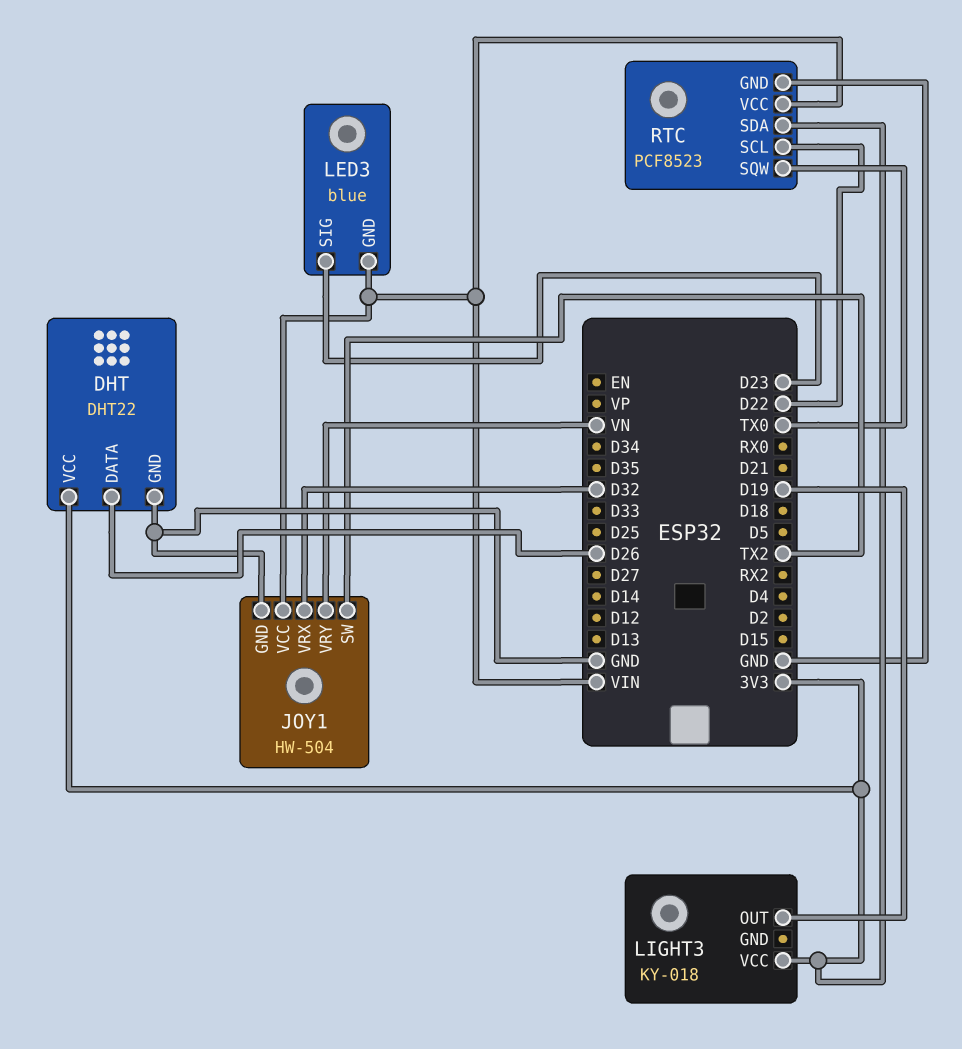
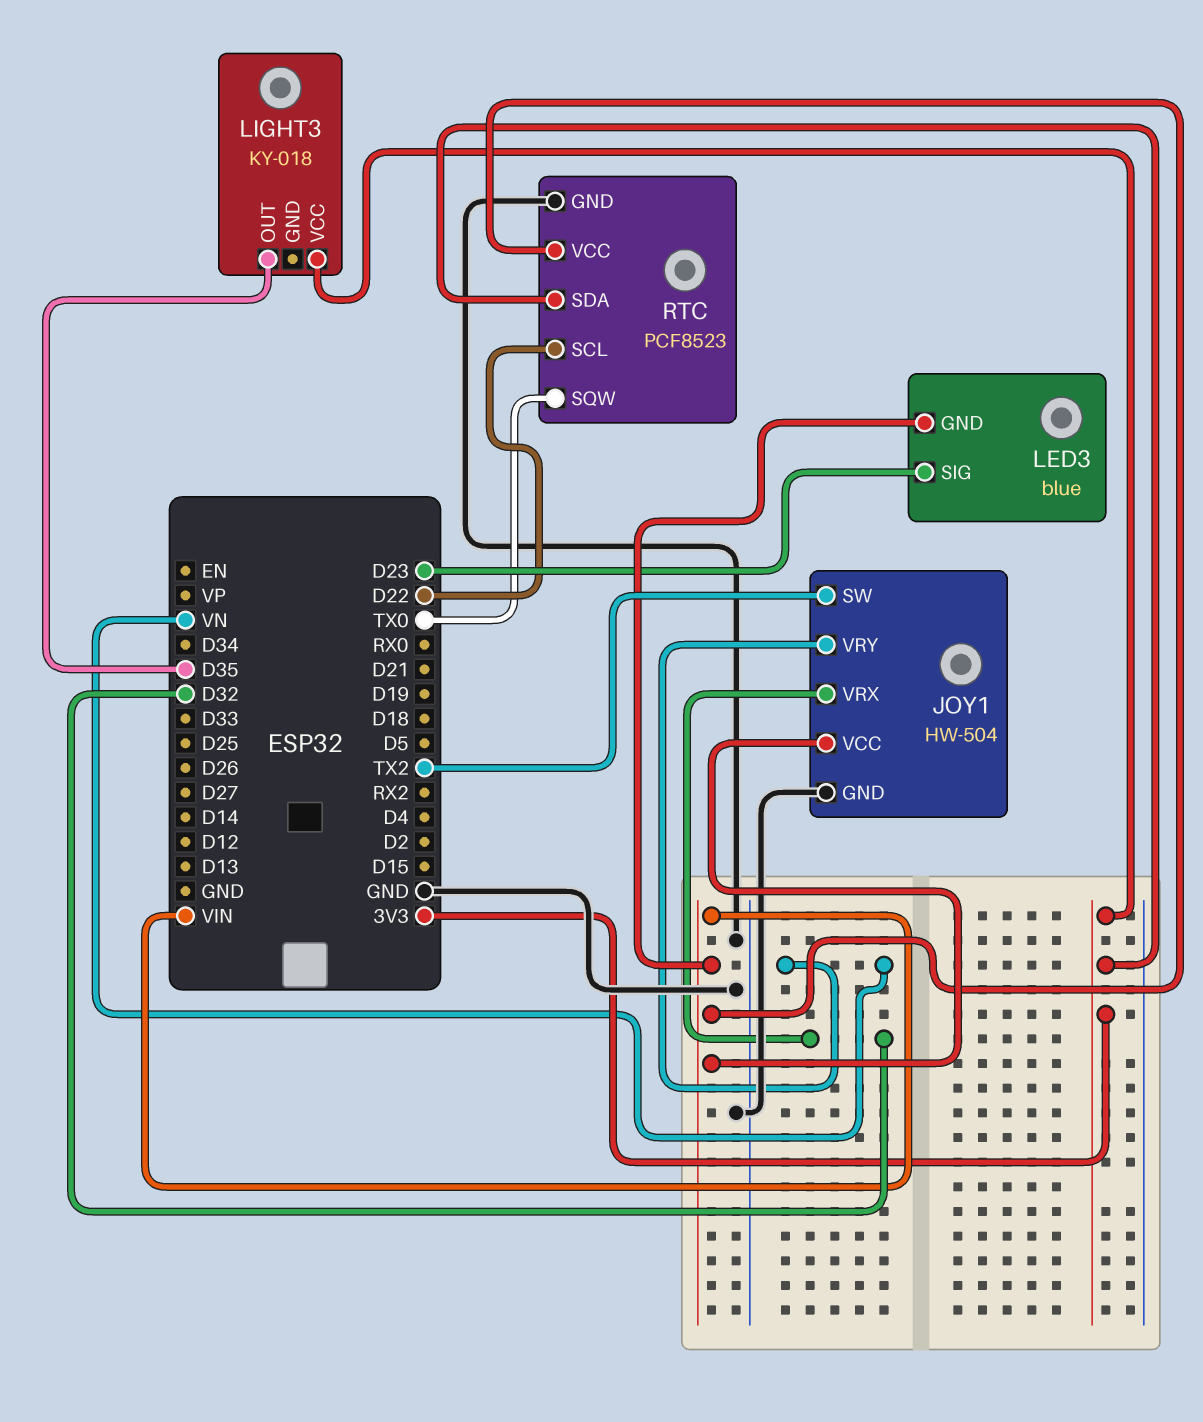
DHT: DHT22 -> none
DHT pin DATA: D26 -> none
DHT pin GND: GND -> none
DHT pin VCC: 3V3 -> none
LIGHT3 pin OUT: D19 -> D35

